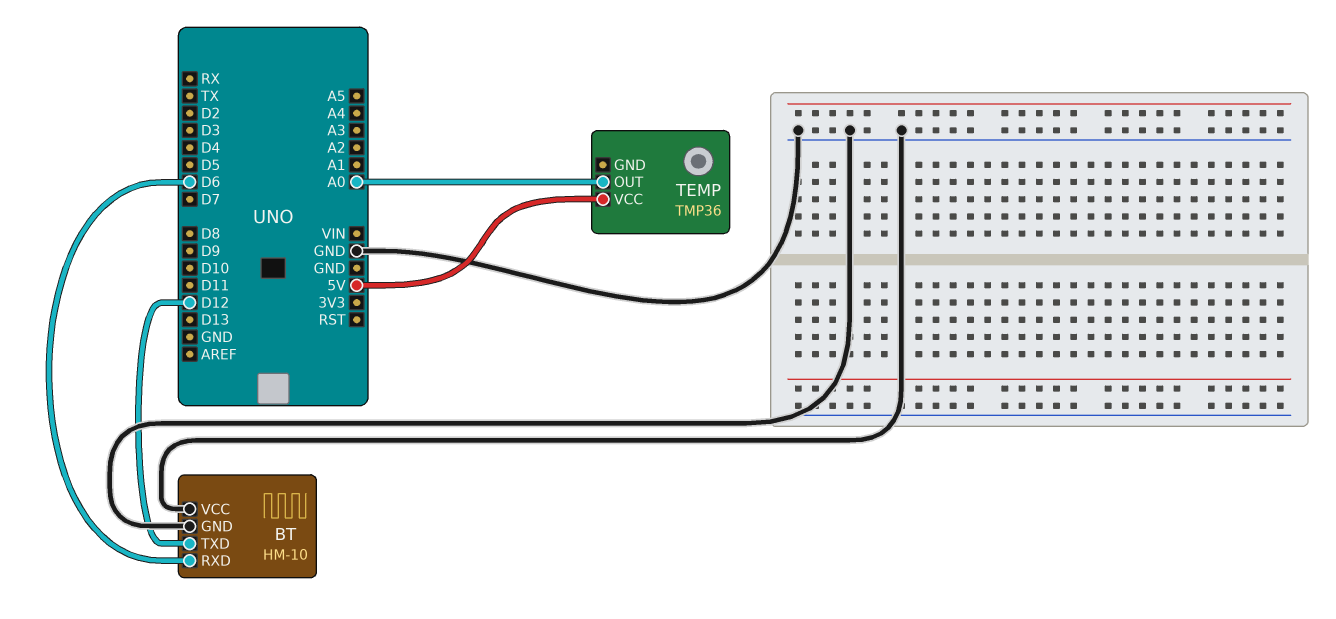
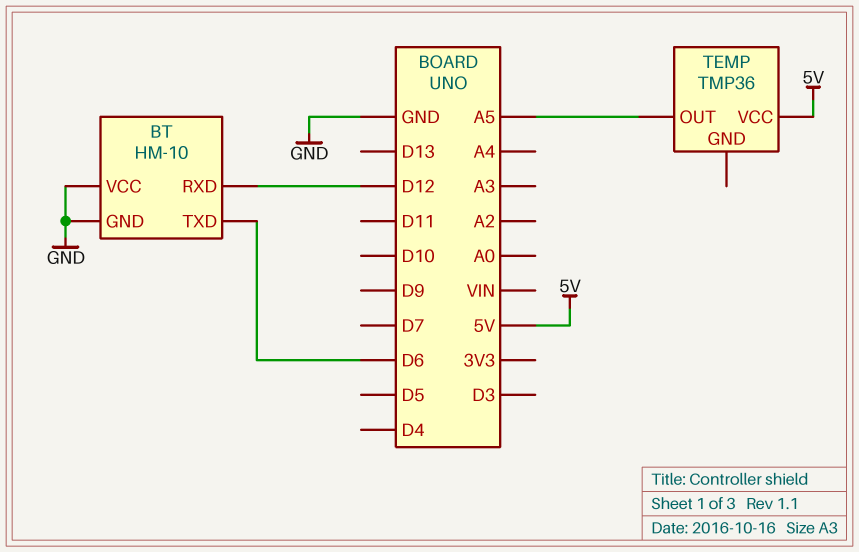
BT pin RXD: D6 -> D12
BT pin TXD: D12 -> D6
TEMP pin OUT: A0 -> A5

